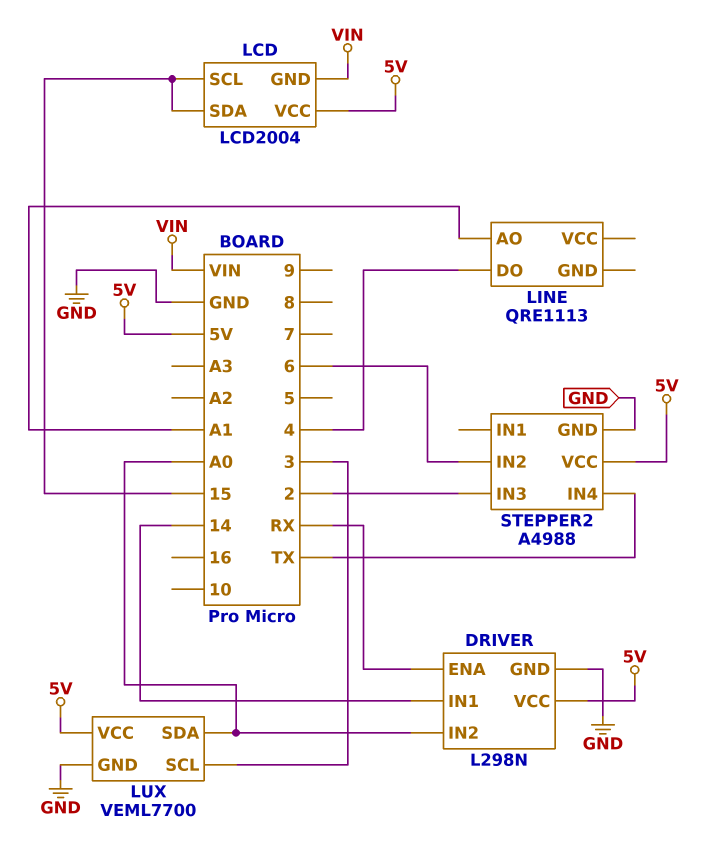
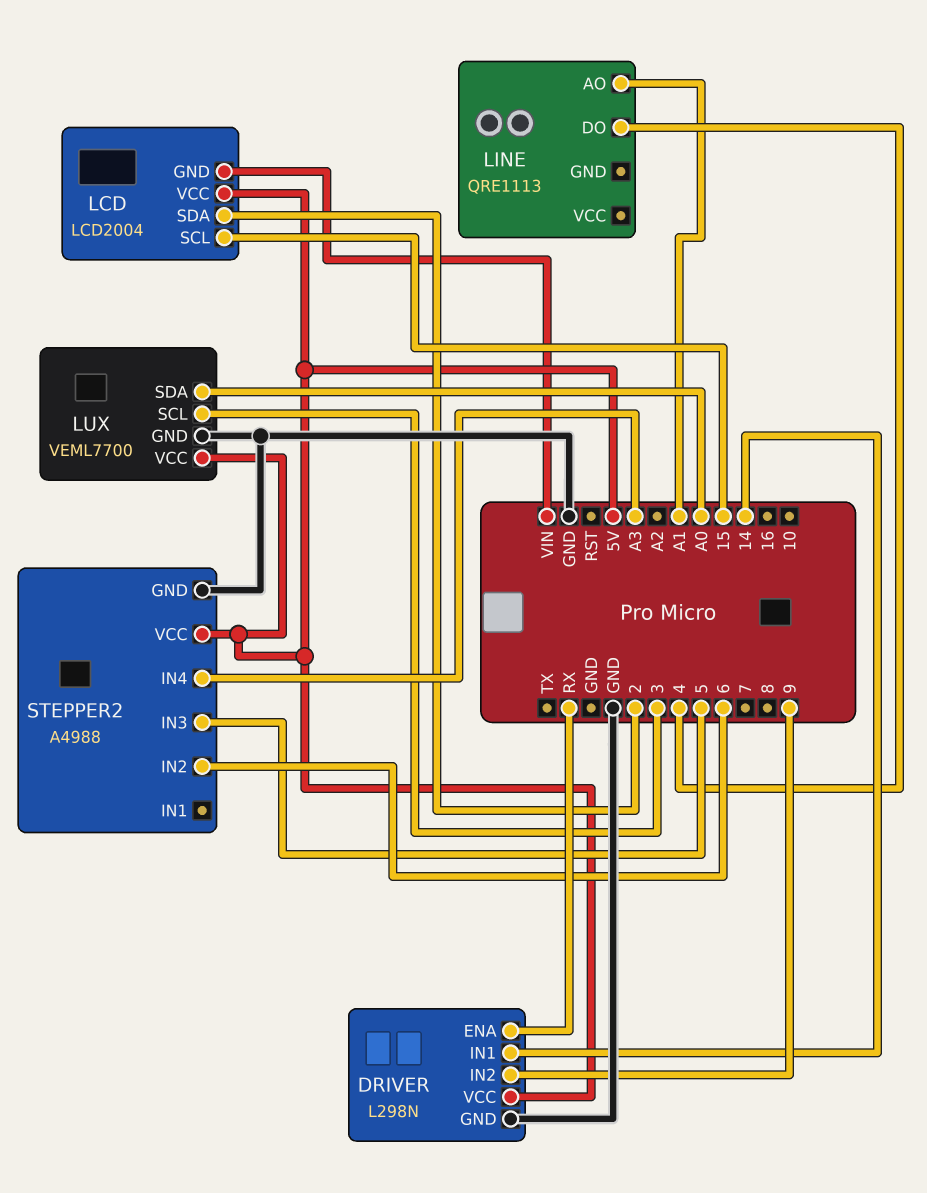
DRIVER pin IN2: A0 -> 9
LCD pin SDA: 15 -> 2
STEPPER2 pin IN3: 2 -> 5
STEPPER2 pin IN4: TX -> A3

